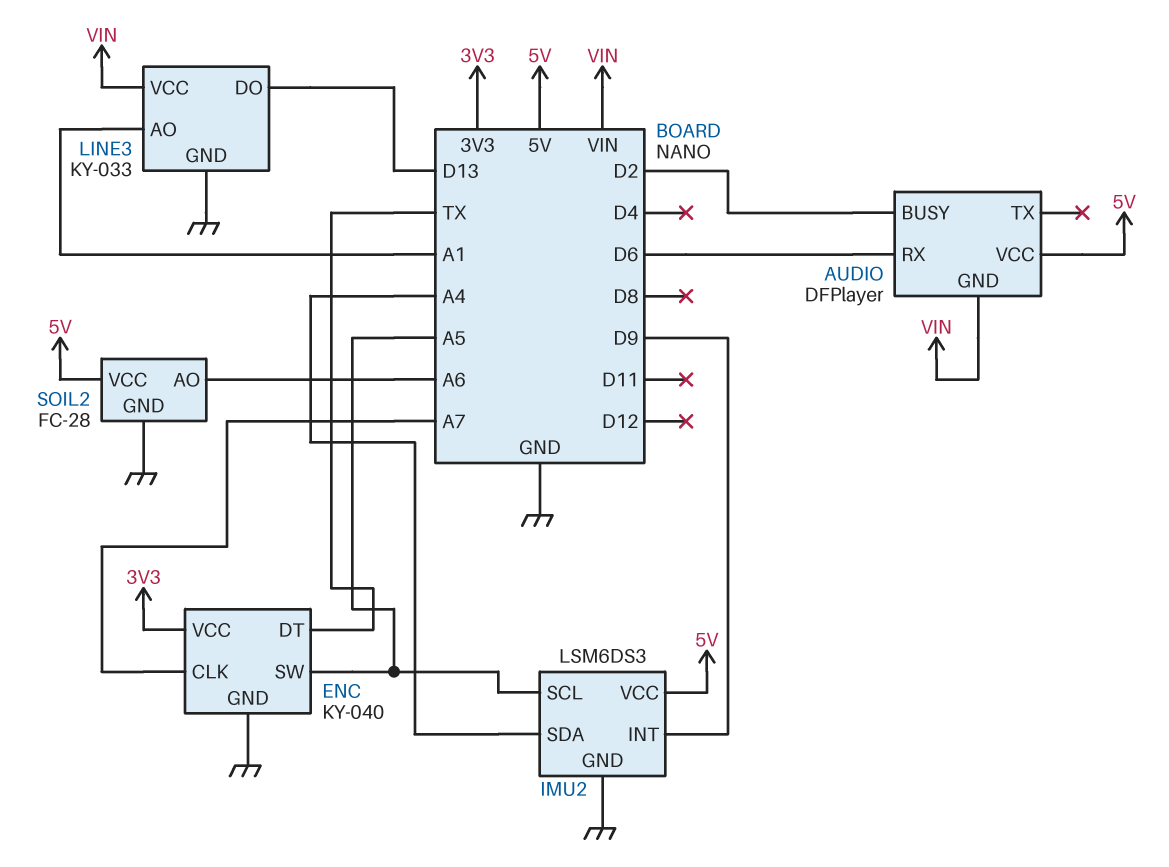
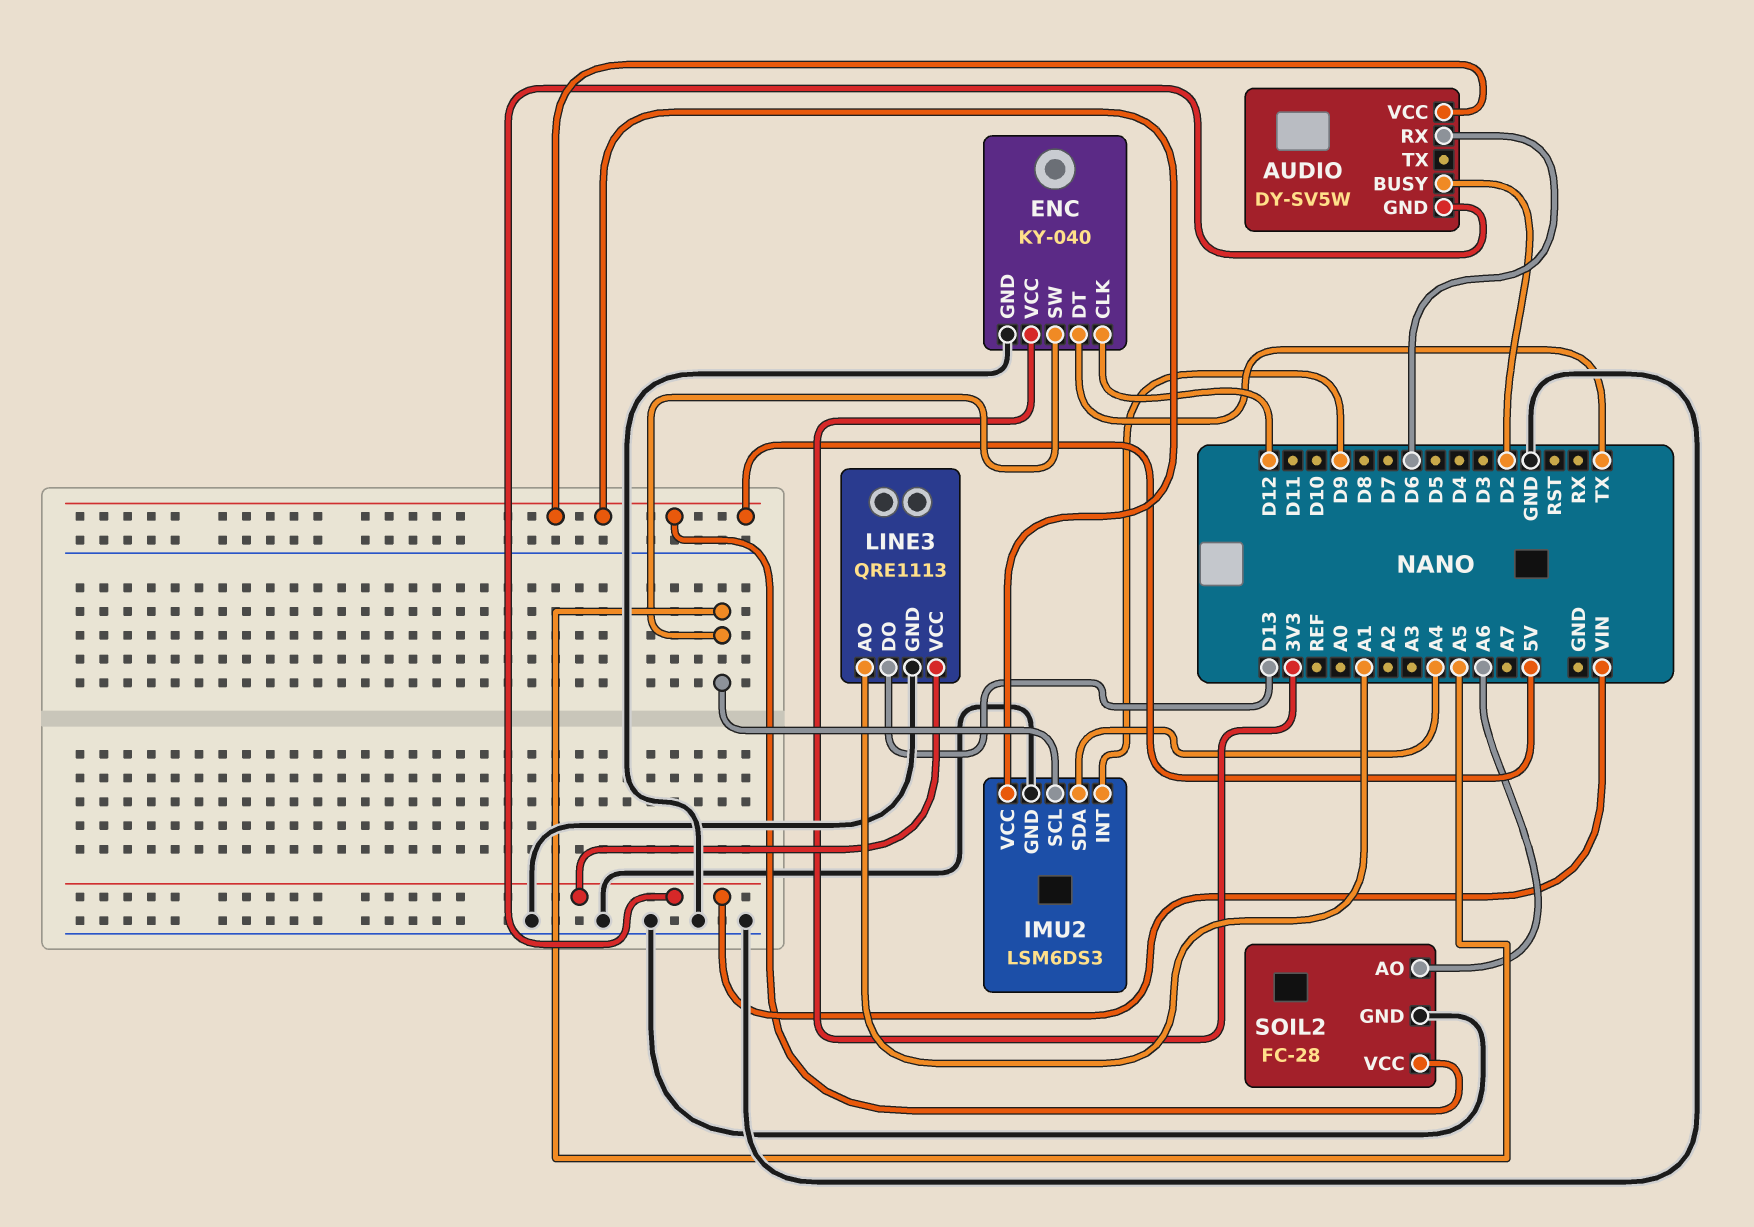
AUDIO: DFPlayer -> DY-SV5W
ENC pin CLK: A7 -> D12
LINE3: KY-033 -> QRE1113

